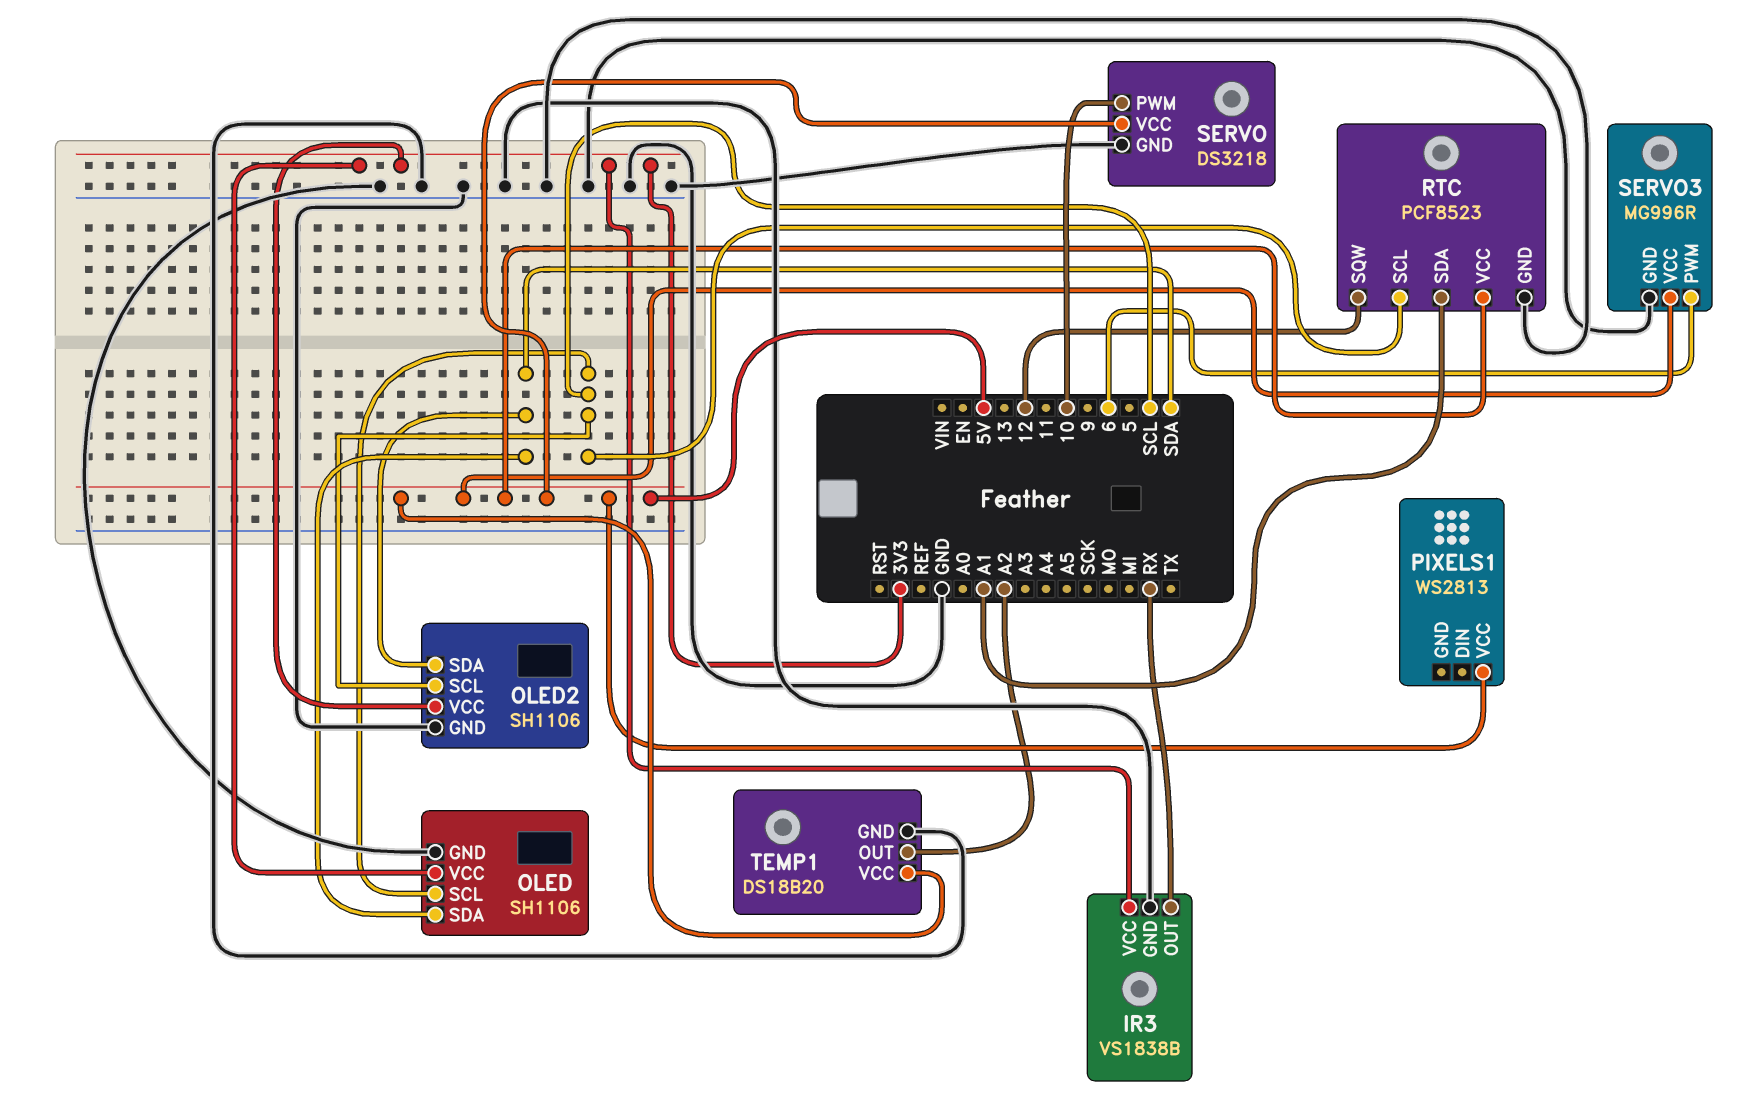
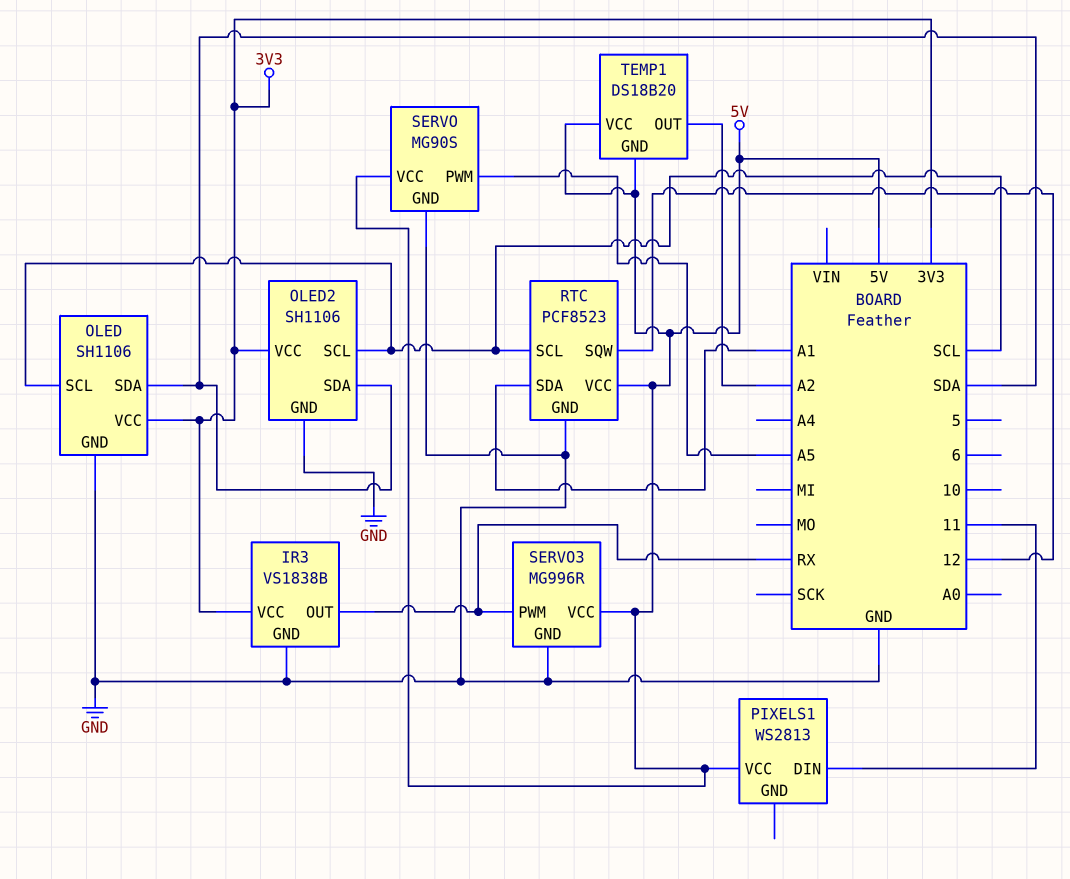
PIXELS1 pin DIN: none -> 11
SERVO: DS3218 -> MG90S
SERVO pin PWM: 10 -> A5
SERVO3 pin PWM: 6 -> RX
TEMP1 pin GND: GND -> 5V

